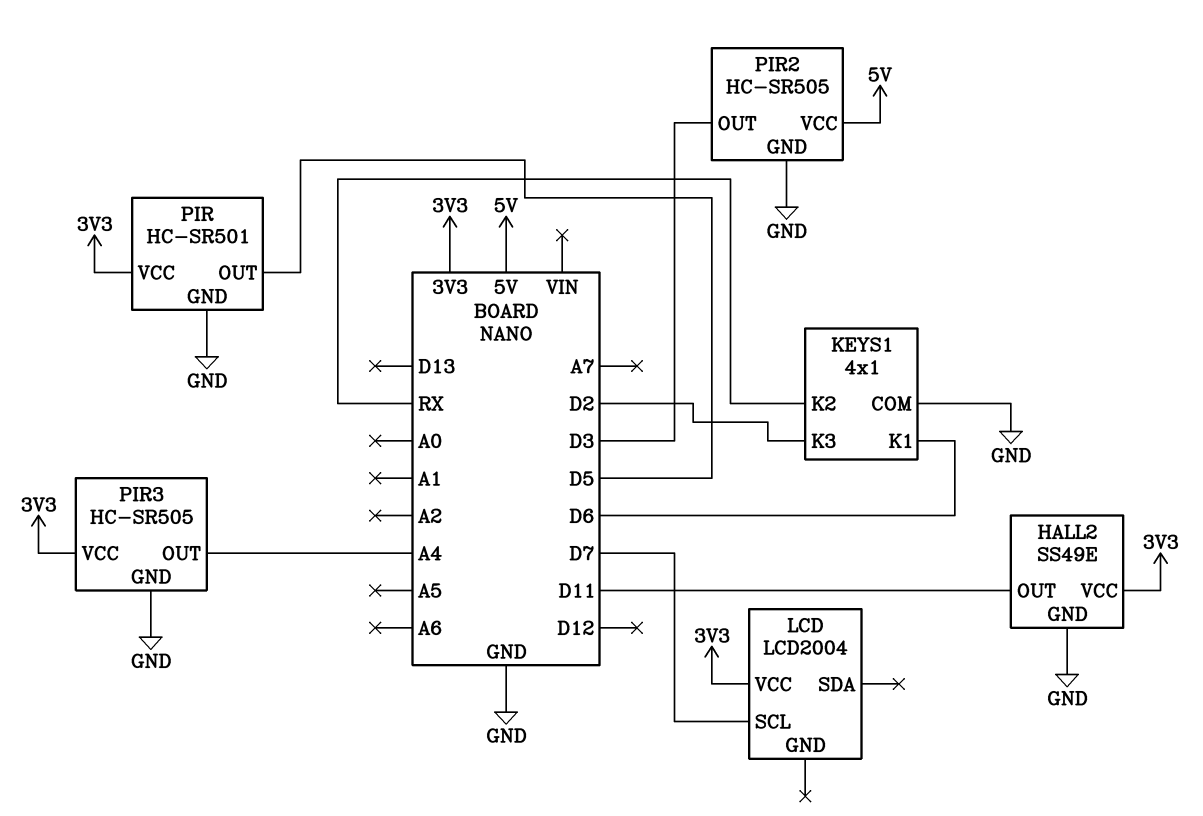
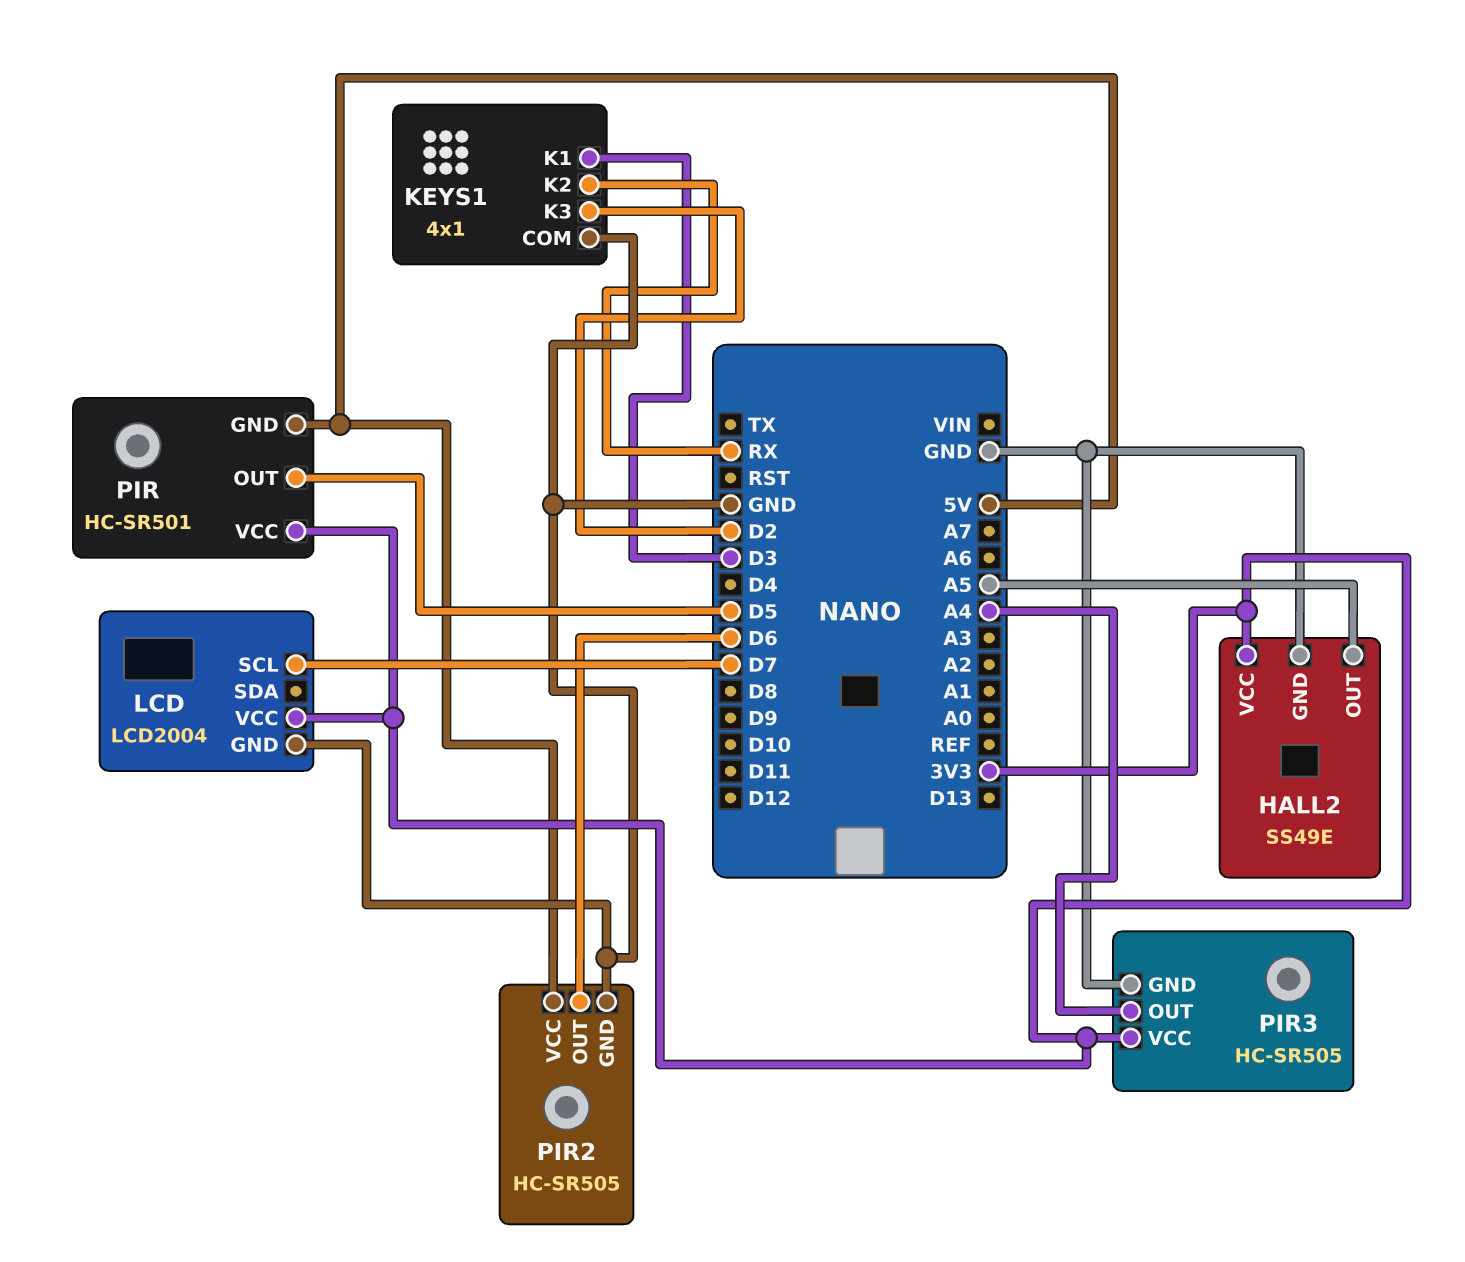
HALL2 pin OUT: D11 -> A5
KEYS1 pin K1: D6 -> D3
LCD pin GND: none -> GND
PIR pin GND: GND -> 5V
PIR2 pin OUT: D3 -> D6

